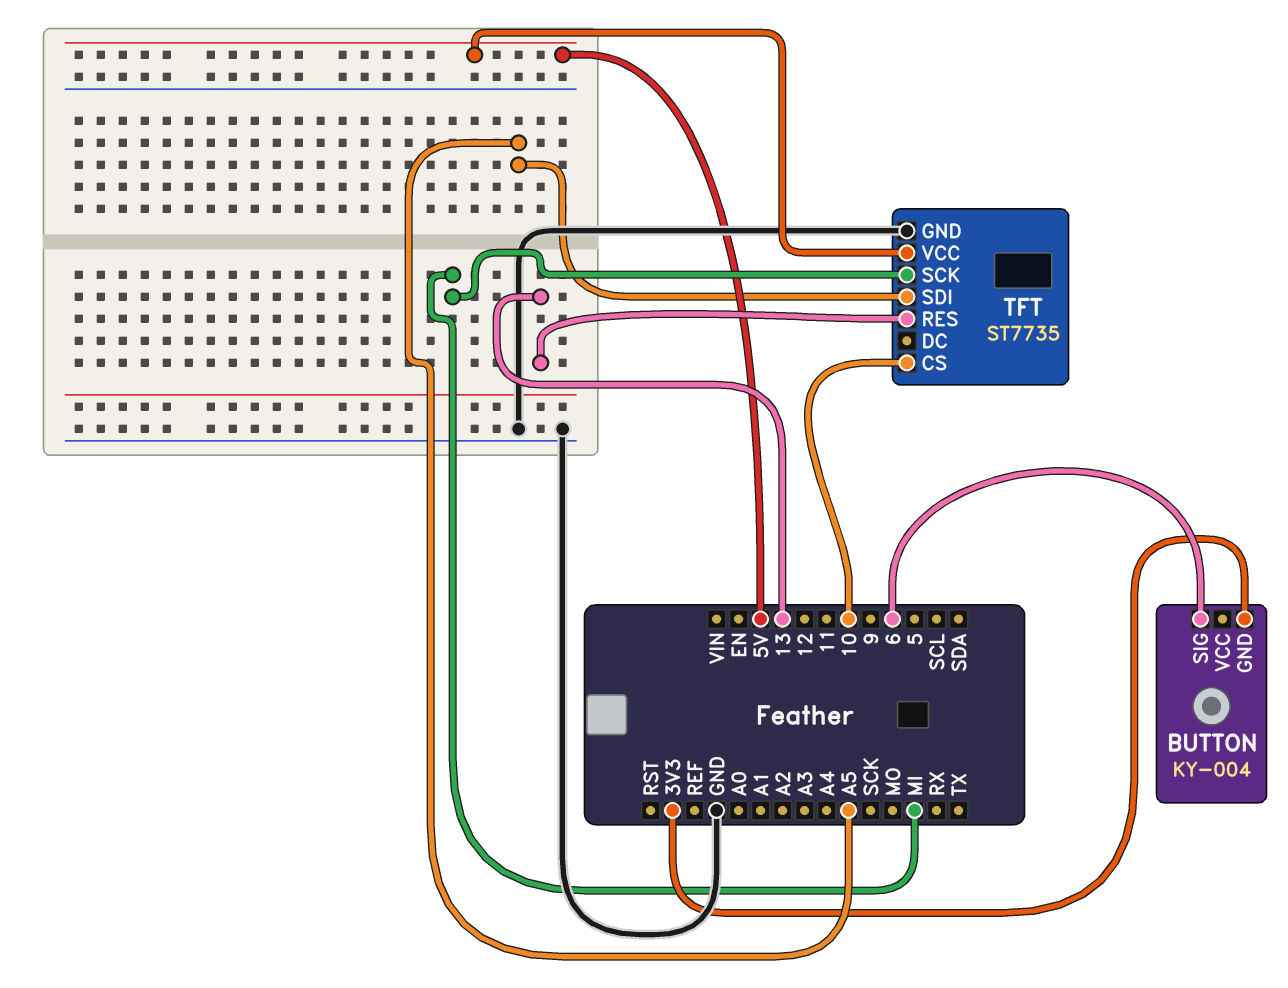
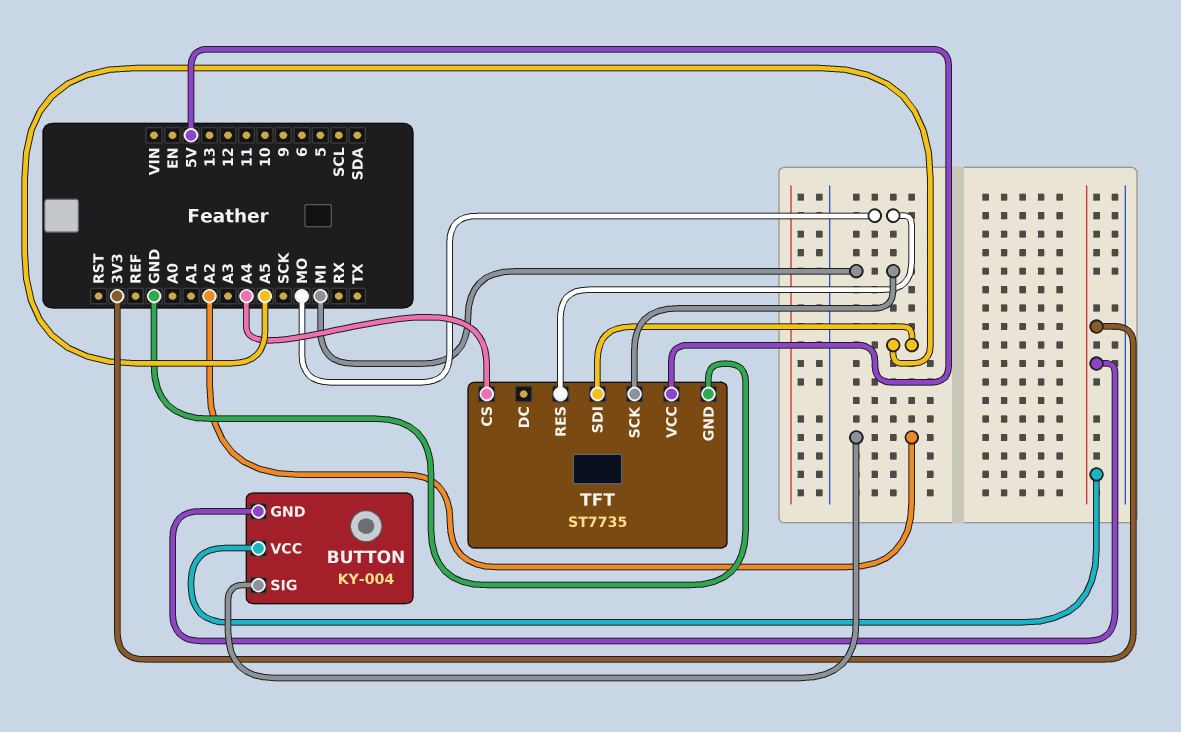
BUTTON pin SIG: 6 -> A2
BUTTON pin VCC: none -> 3V3
TFT pin CS: 10 -> A4
TFT pin RES: 13 -> MO

